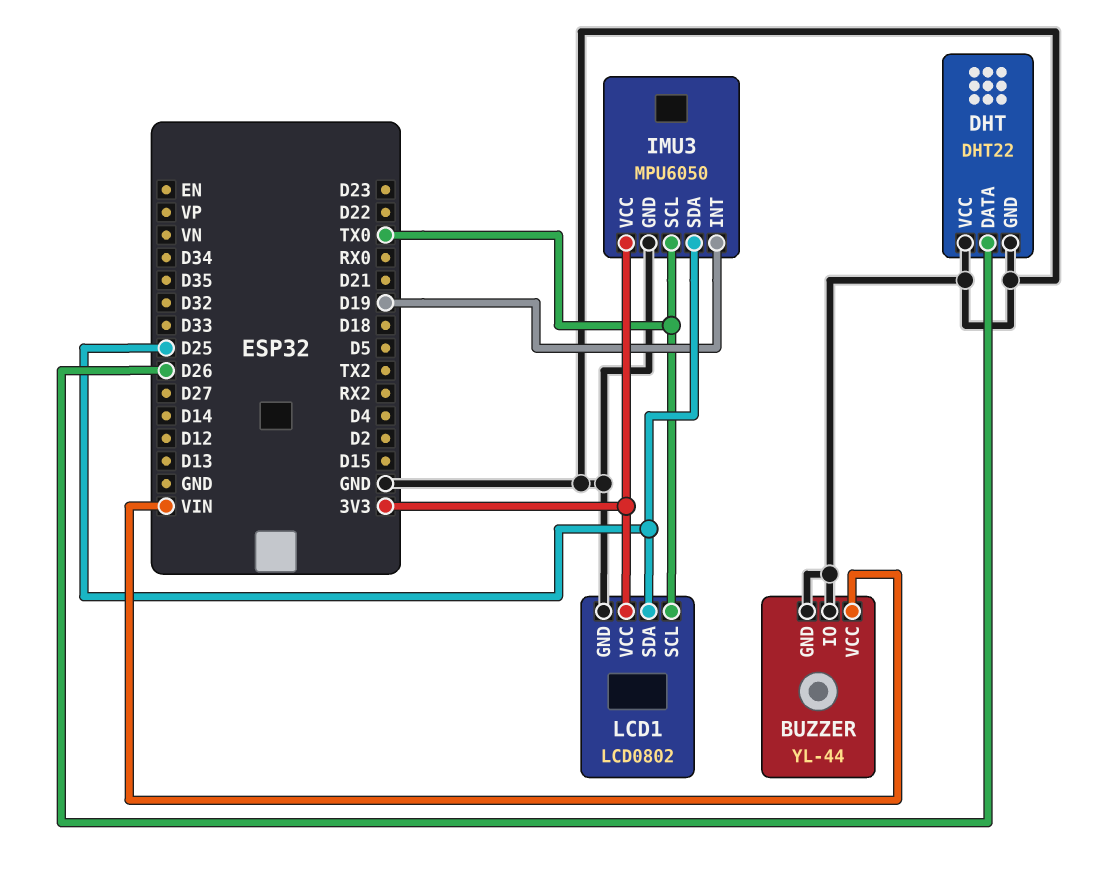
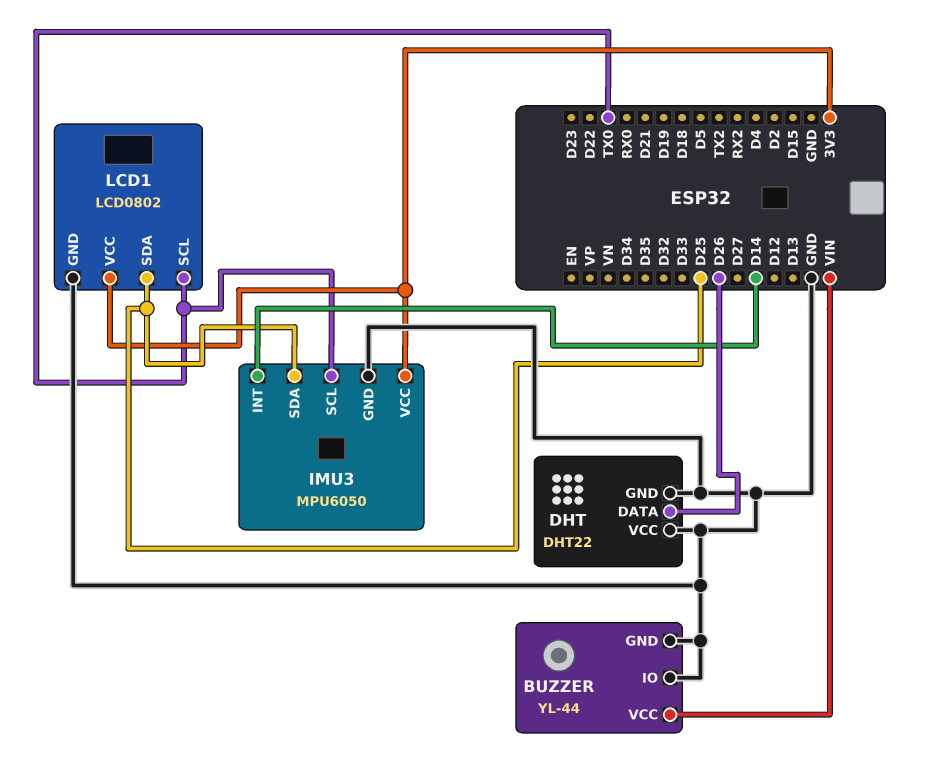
IMU3 pin INT: D19 -> D14

